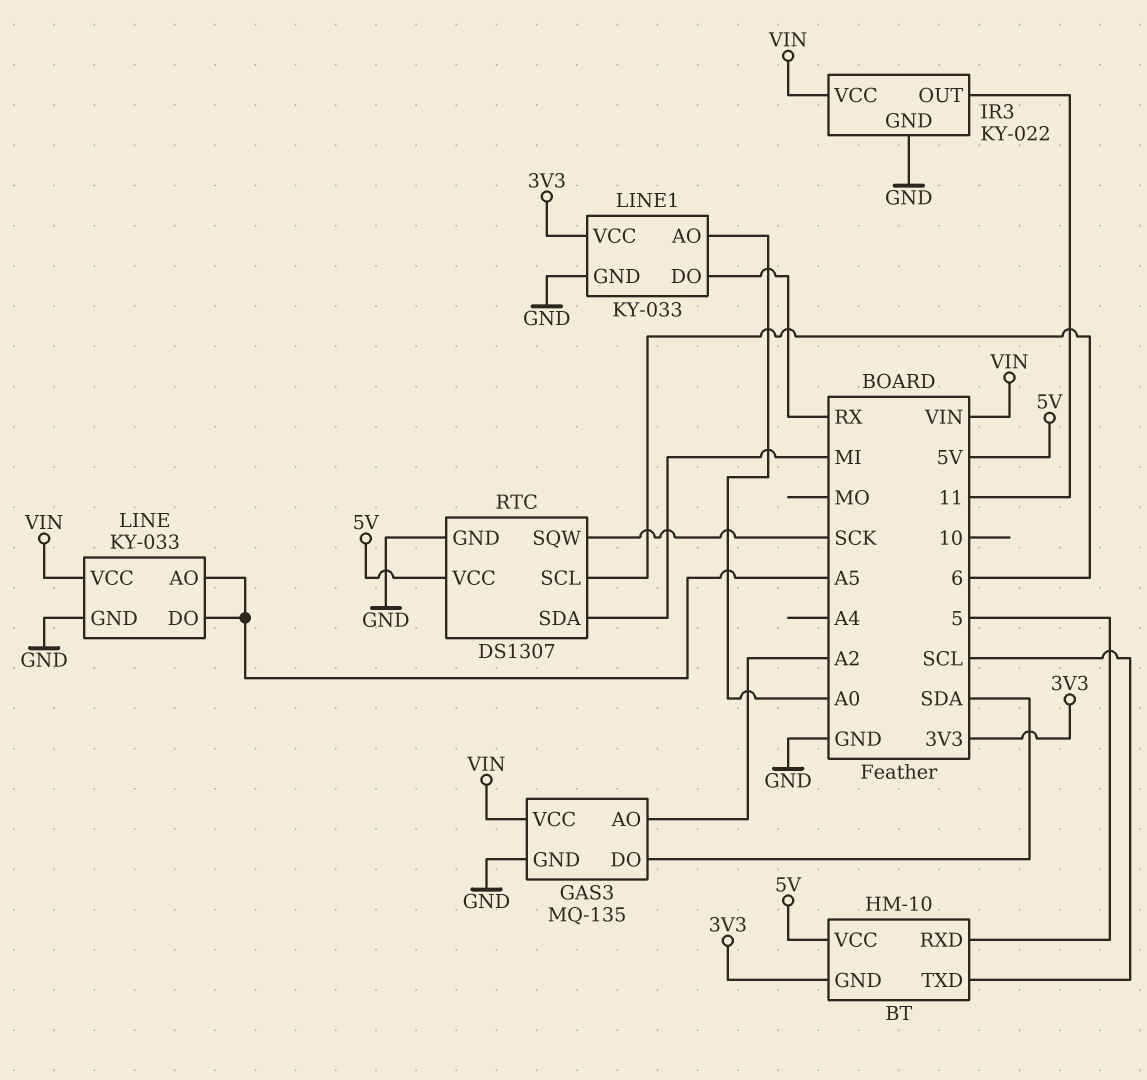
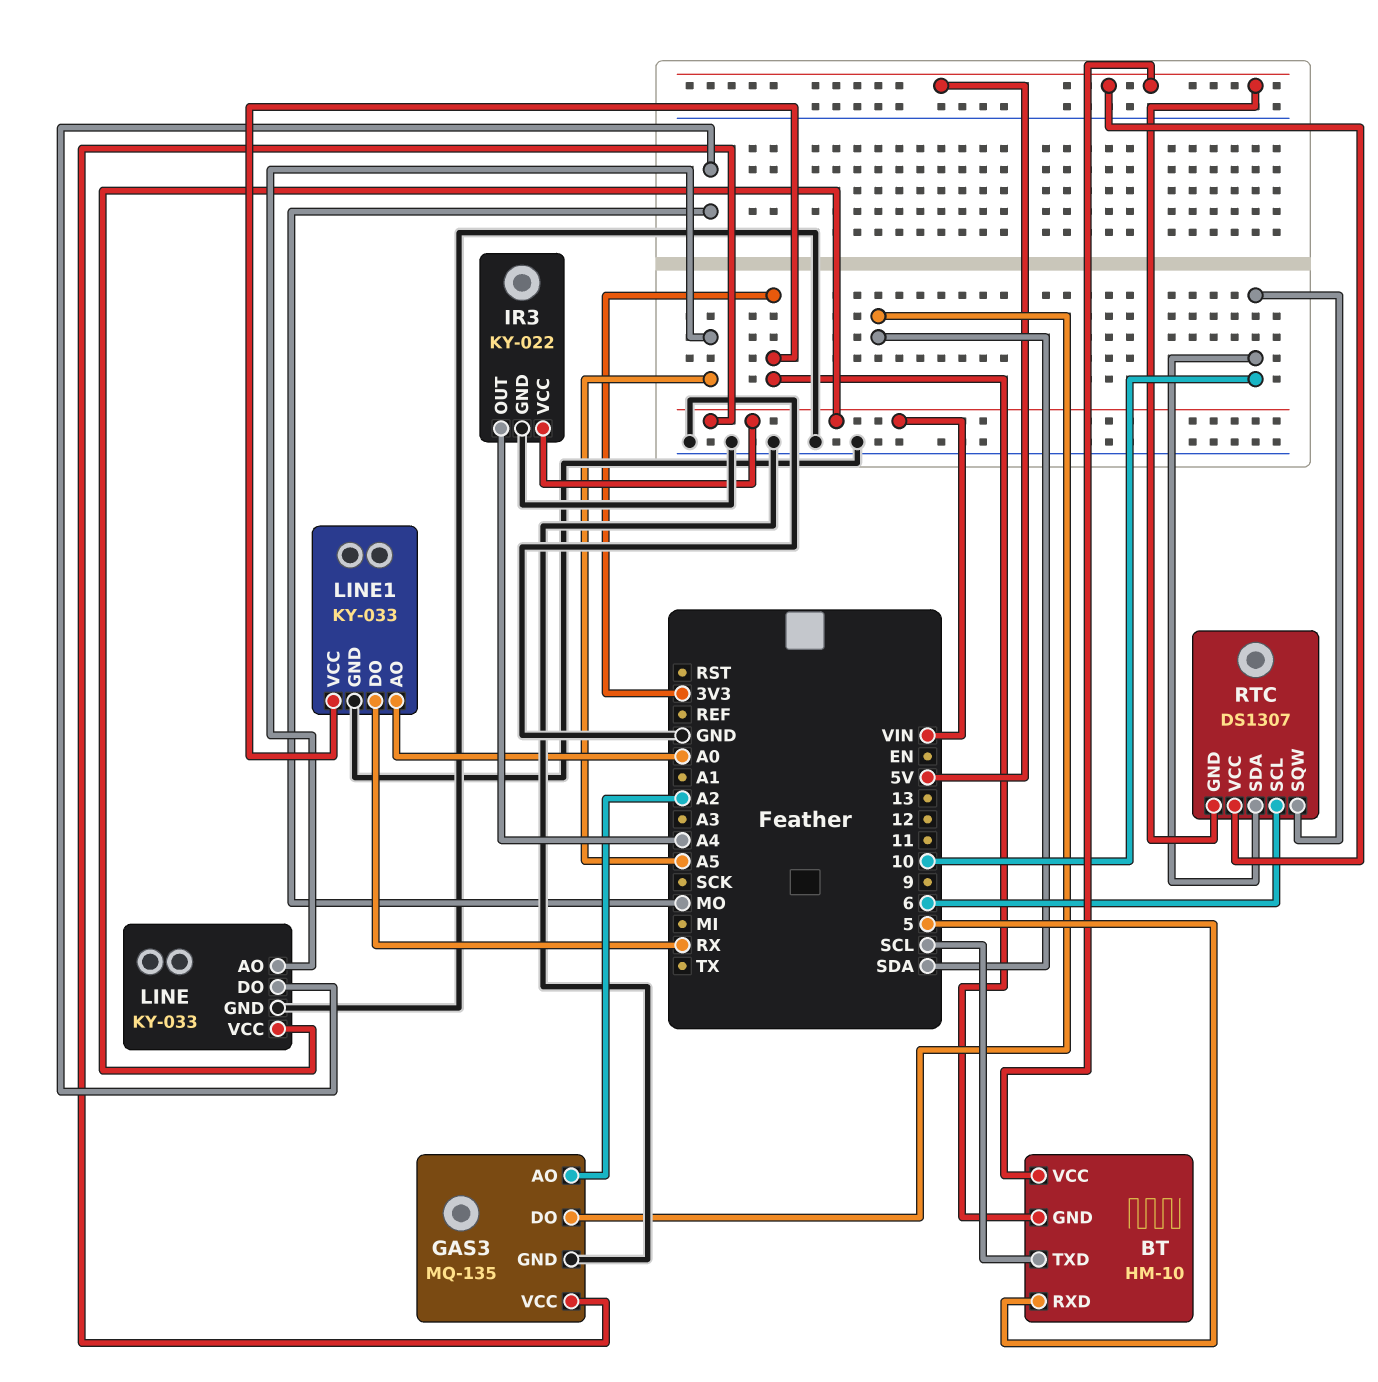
IR3 pin OUT: 11 -> A4
LINE pin DO: A5 -> MO
RTC pin GND: GND -> 5V
RTC pin SDA: MI -> 10
RTC pin SQW: SCK -> 10

